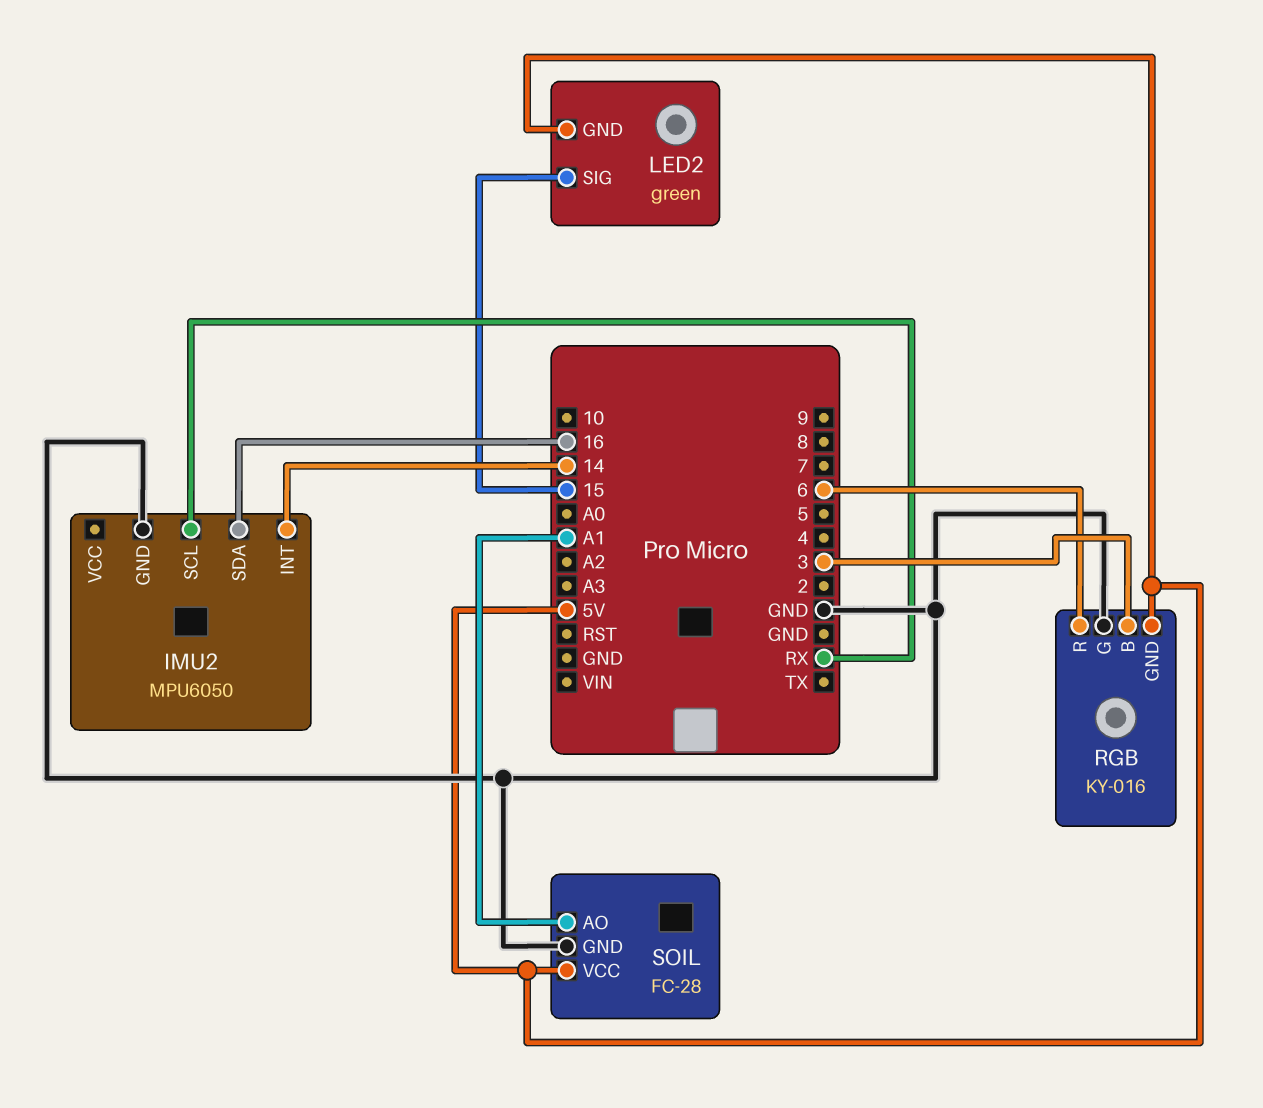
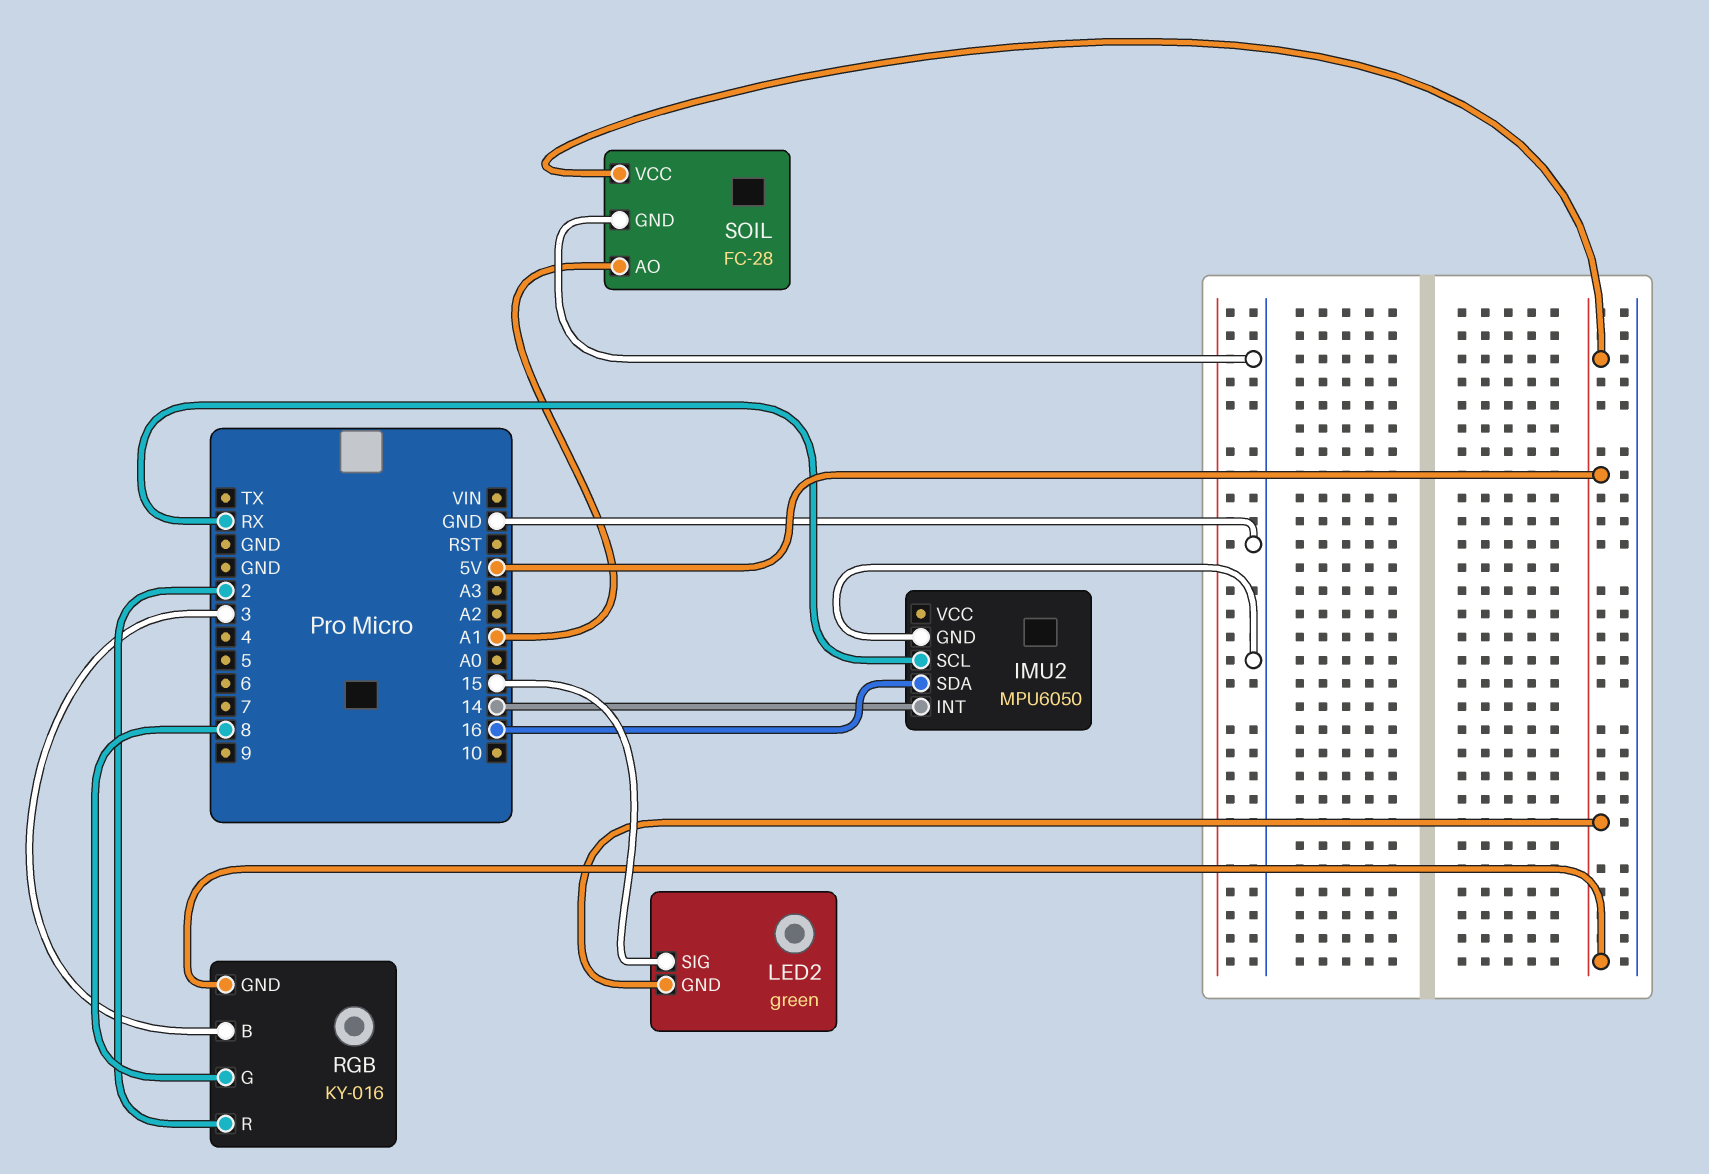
RGB pin G: GND -> 8
RGB pin R: 6 -> 2

